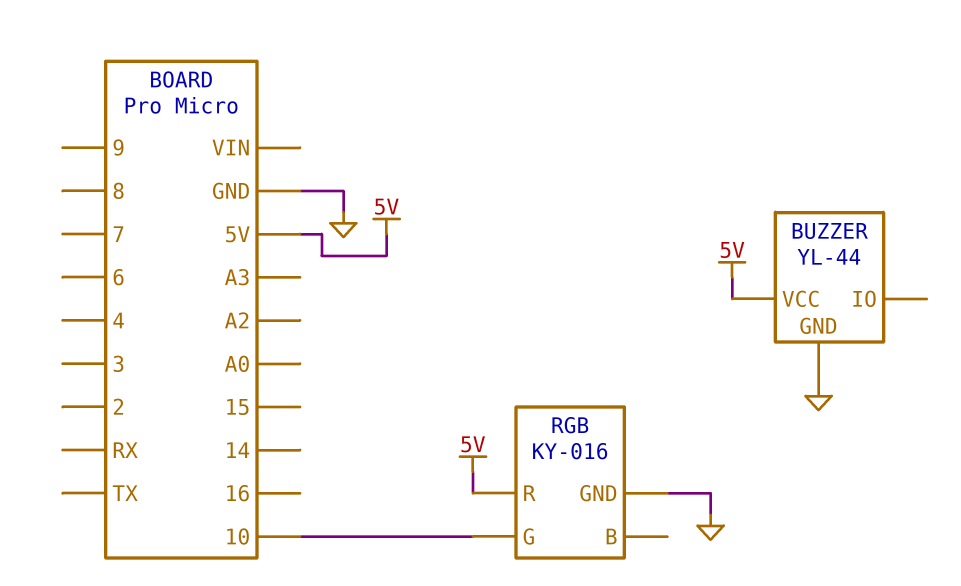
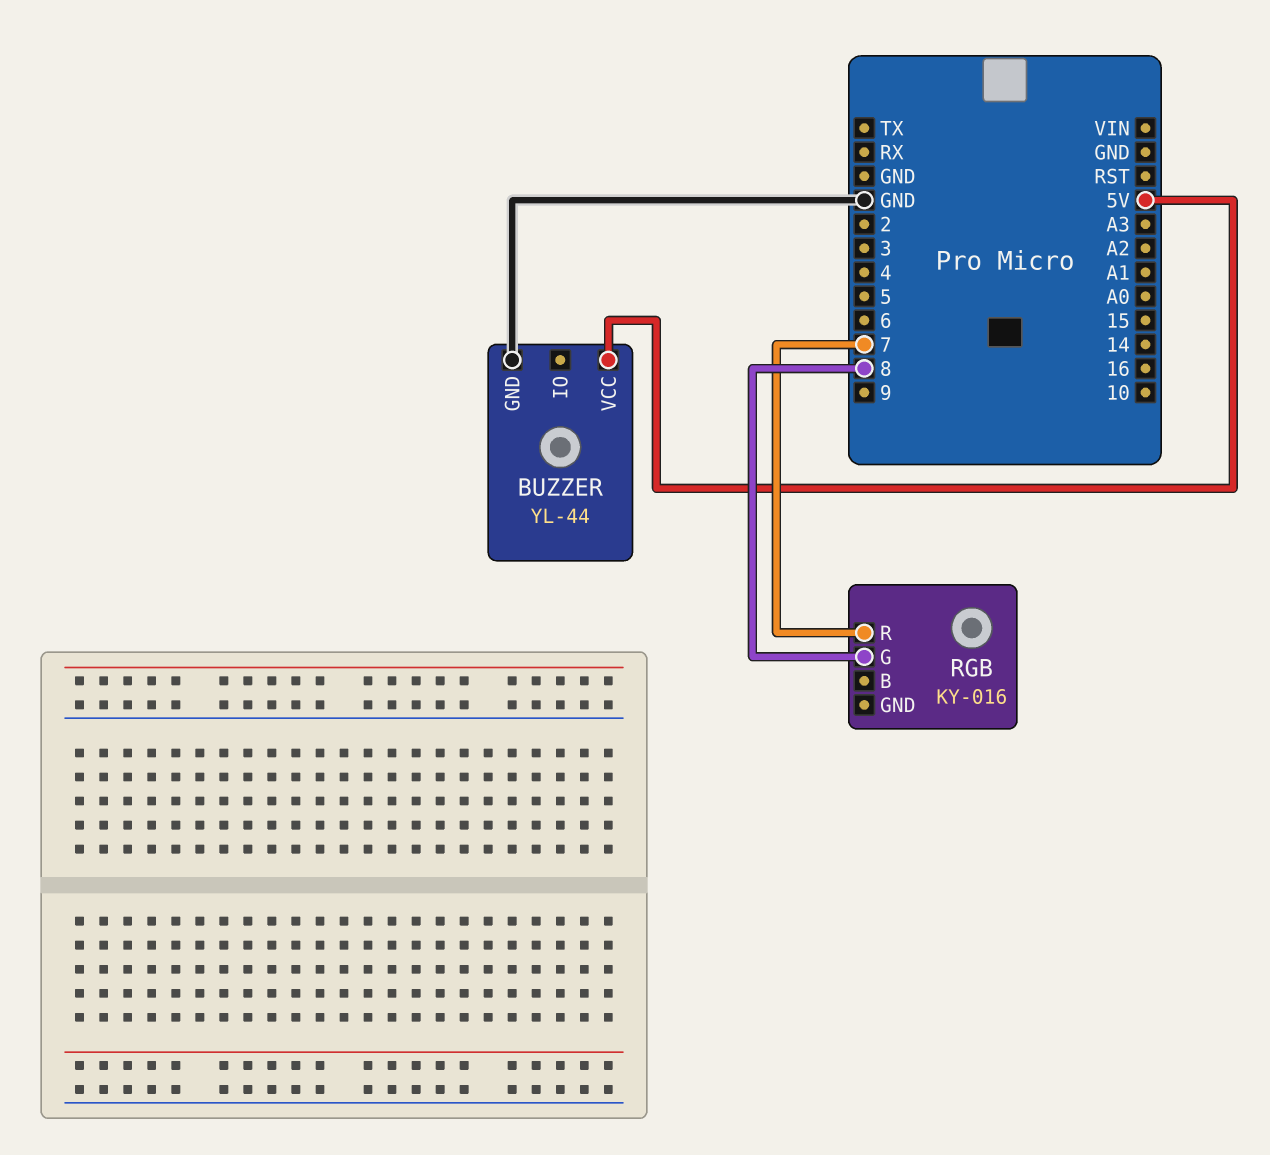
RGB pin G: 10 -> 8
RGB pin GND: GND -> none
RGB pin R: 5V -> 7

